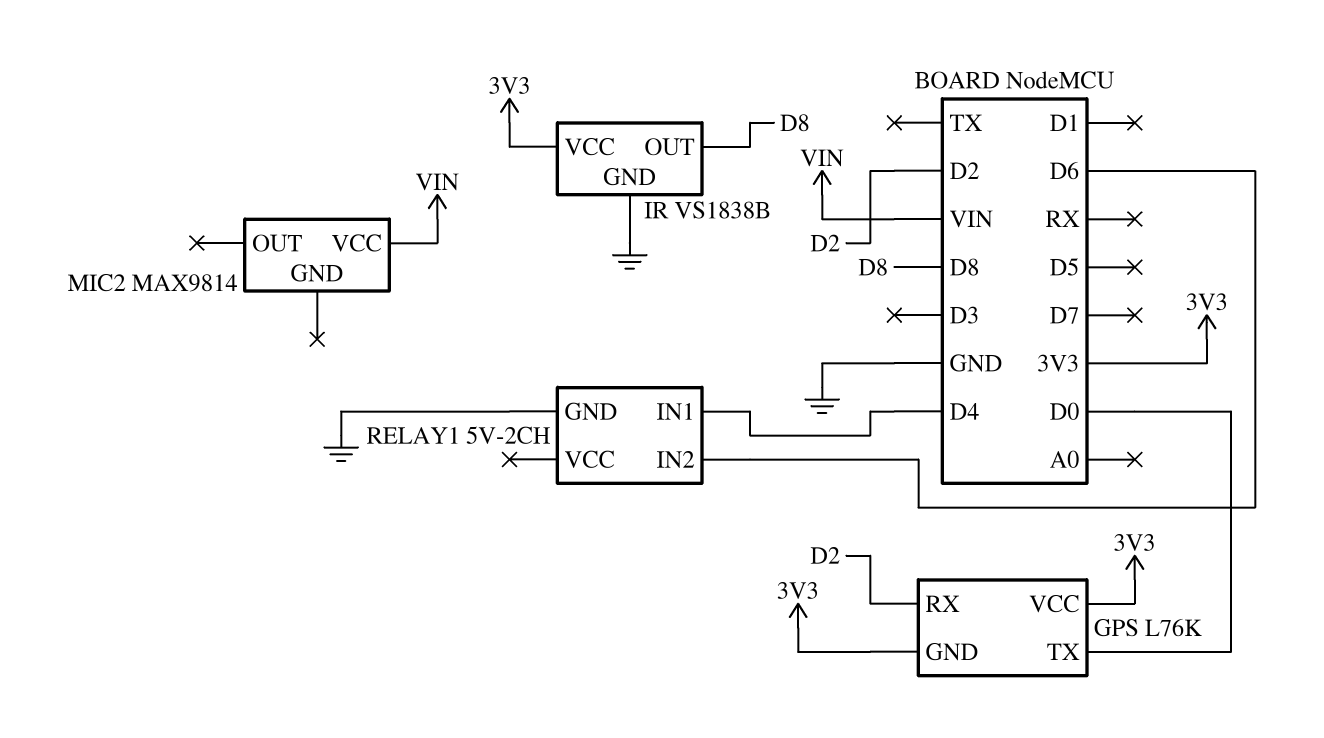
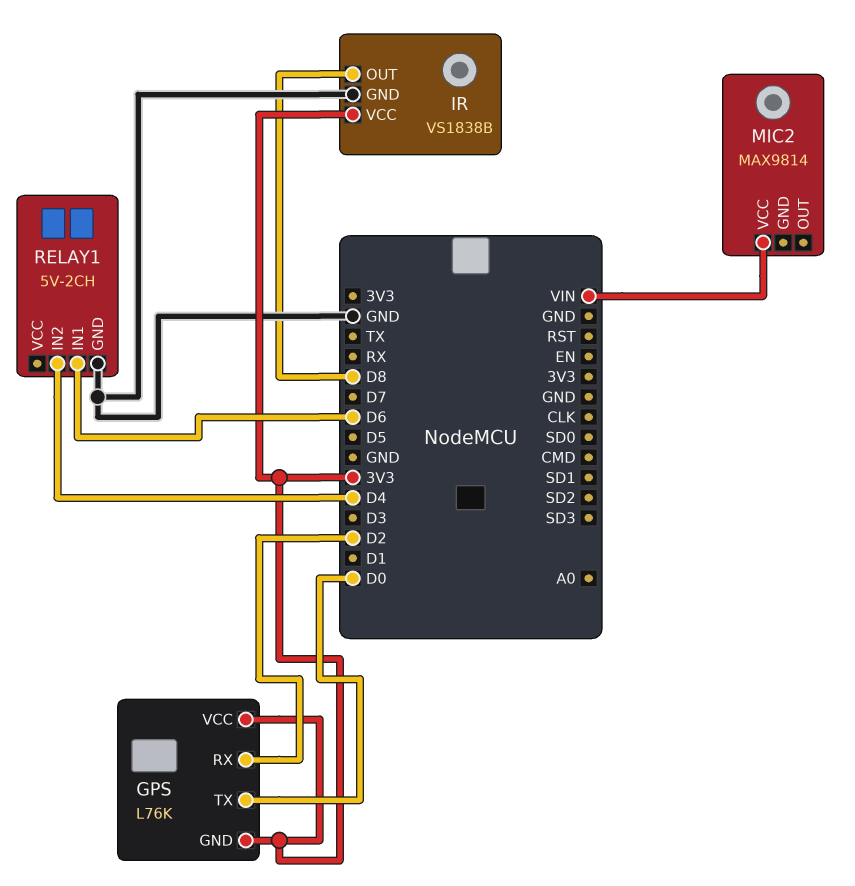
RELAY1 pin IN1: D4 -> D6
RELAY1 pin IN2: D6 -> D4

